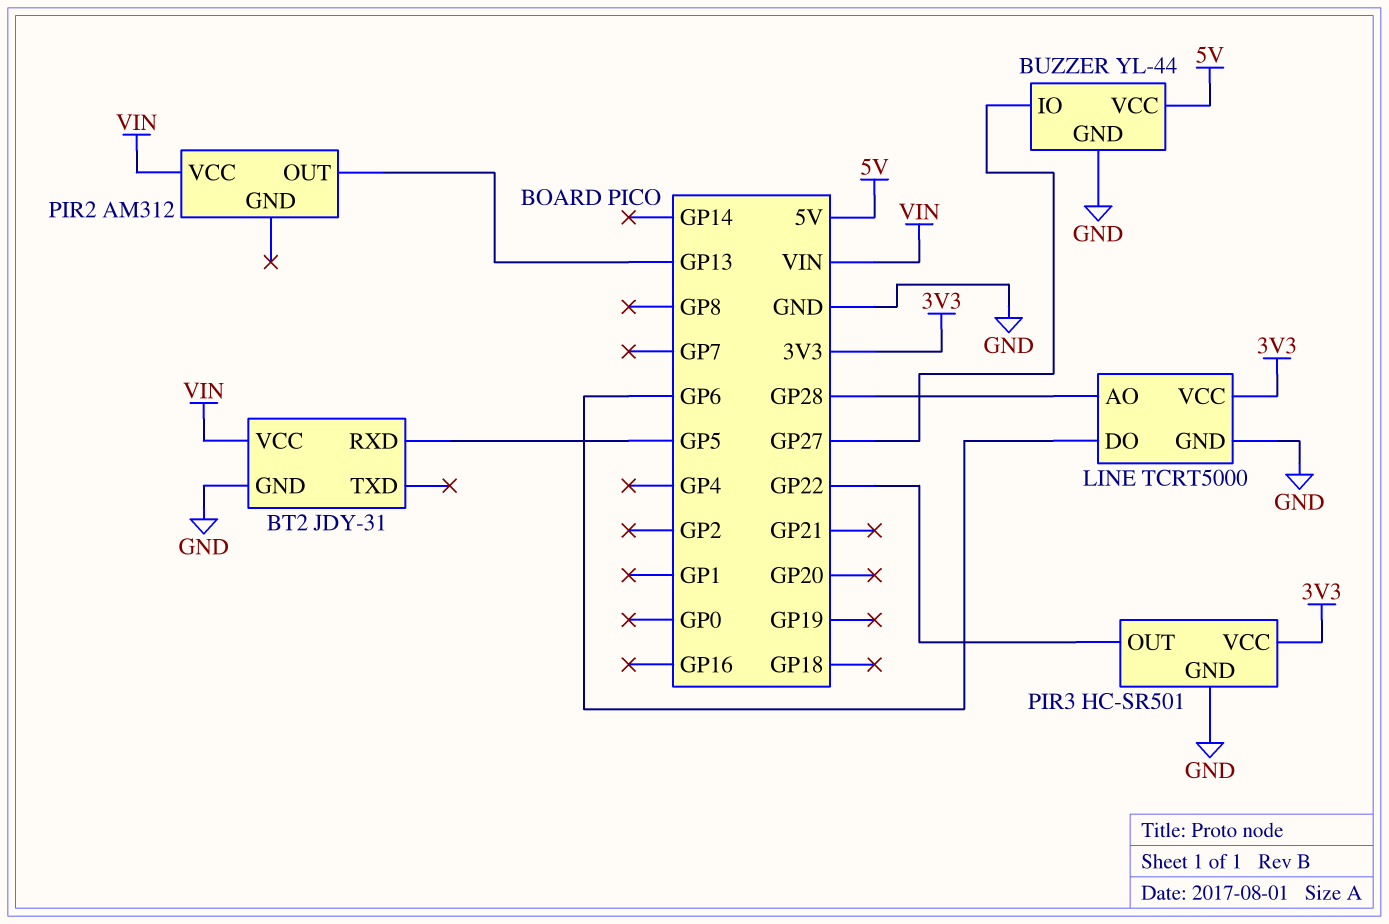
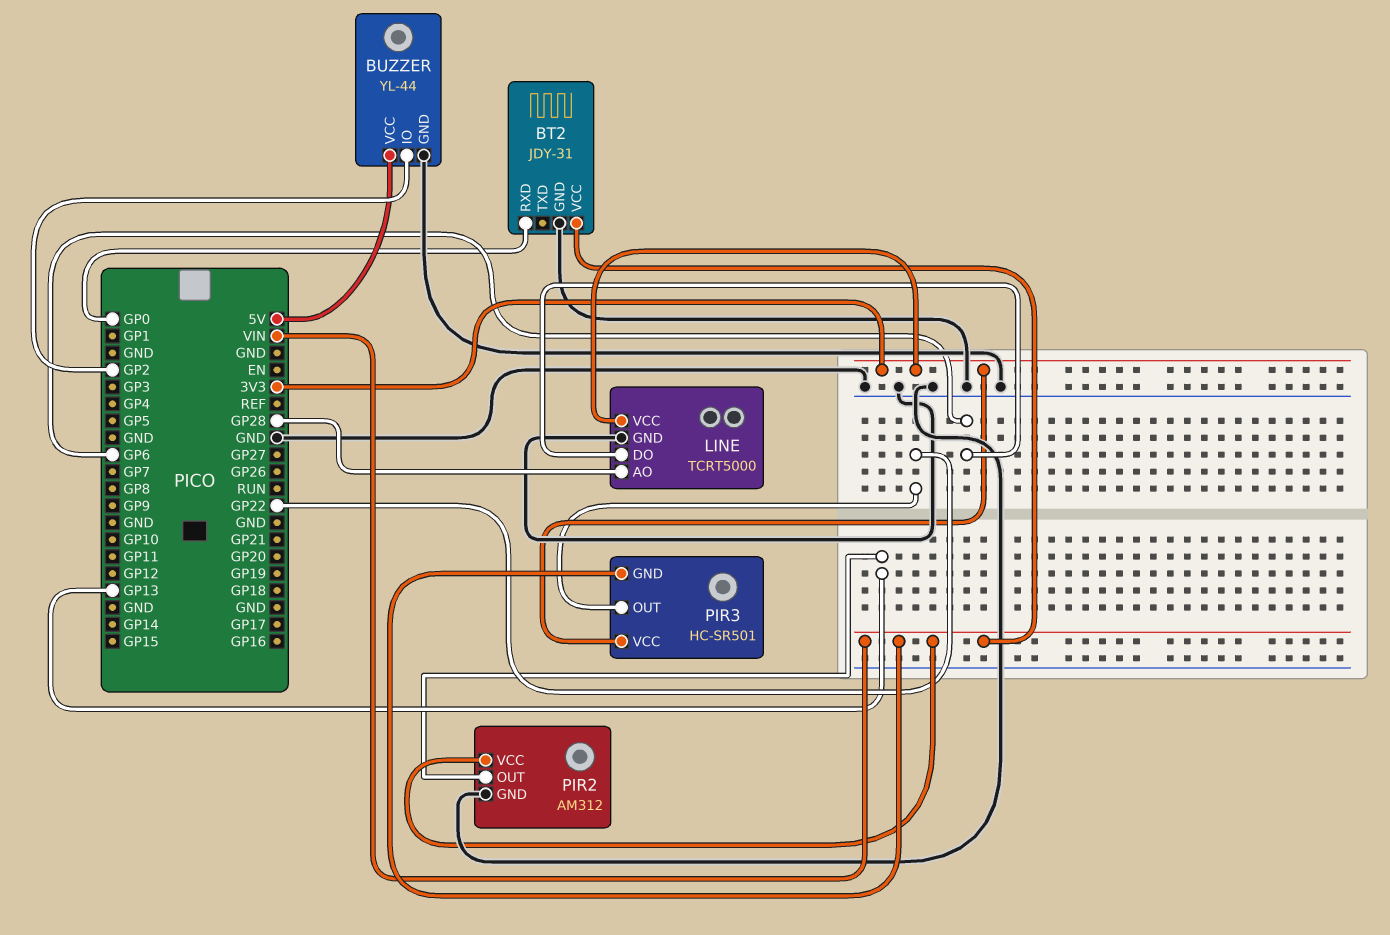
BT2 pin RXD: GP5 -> GP0
BUZZER pin IO: GP27 -> GP2
PIR2 pin GND: none -> GND
PIR3 pin GND: GND -> VIN

